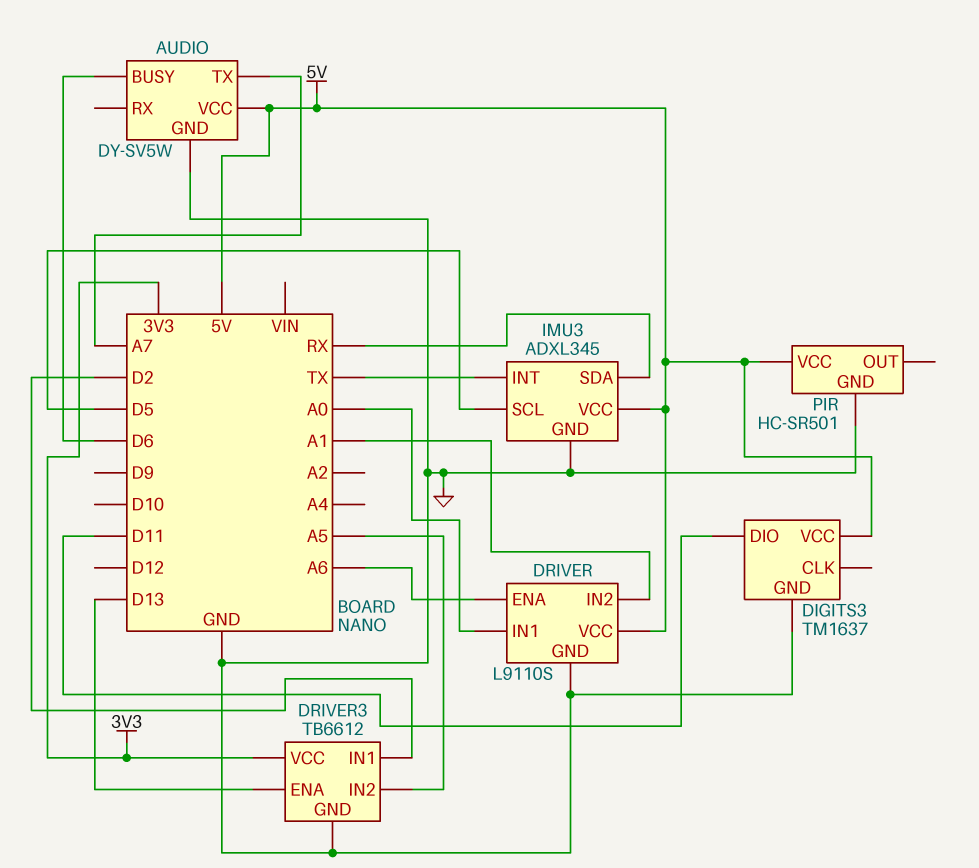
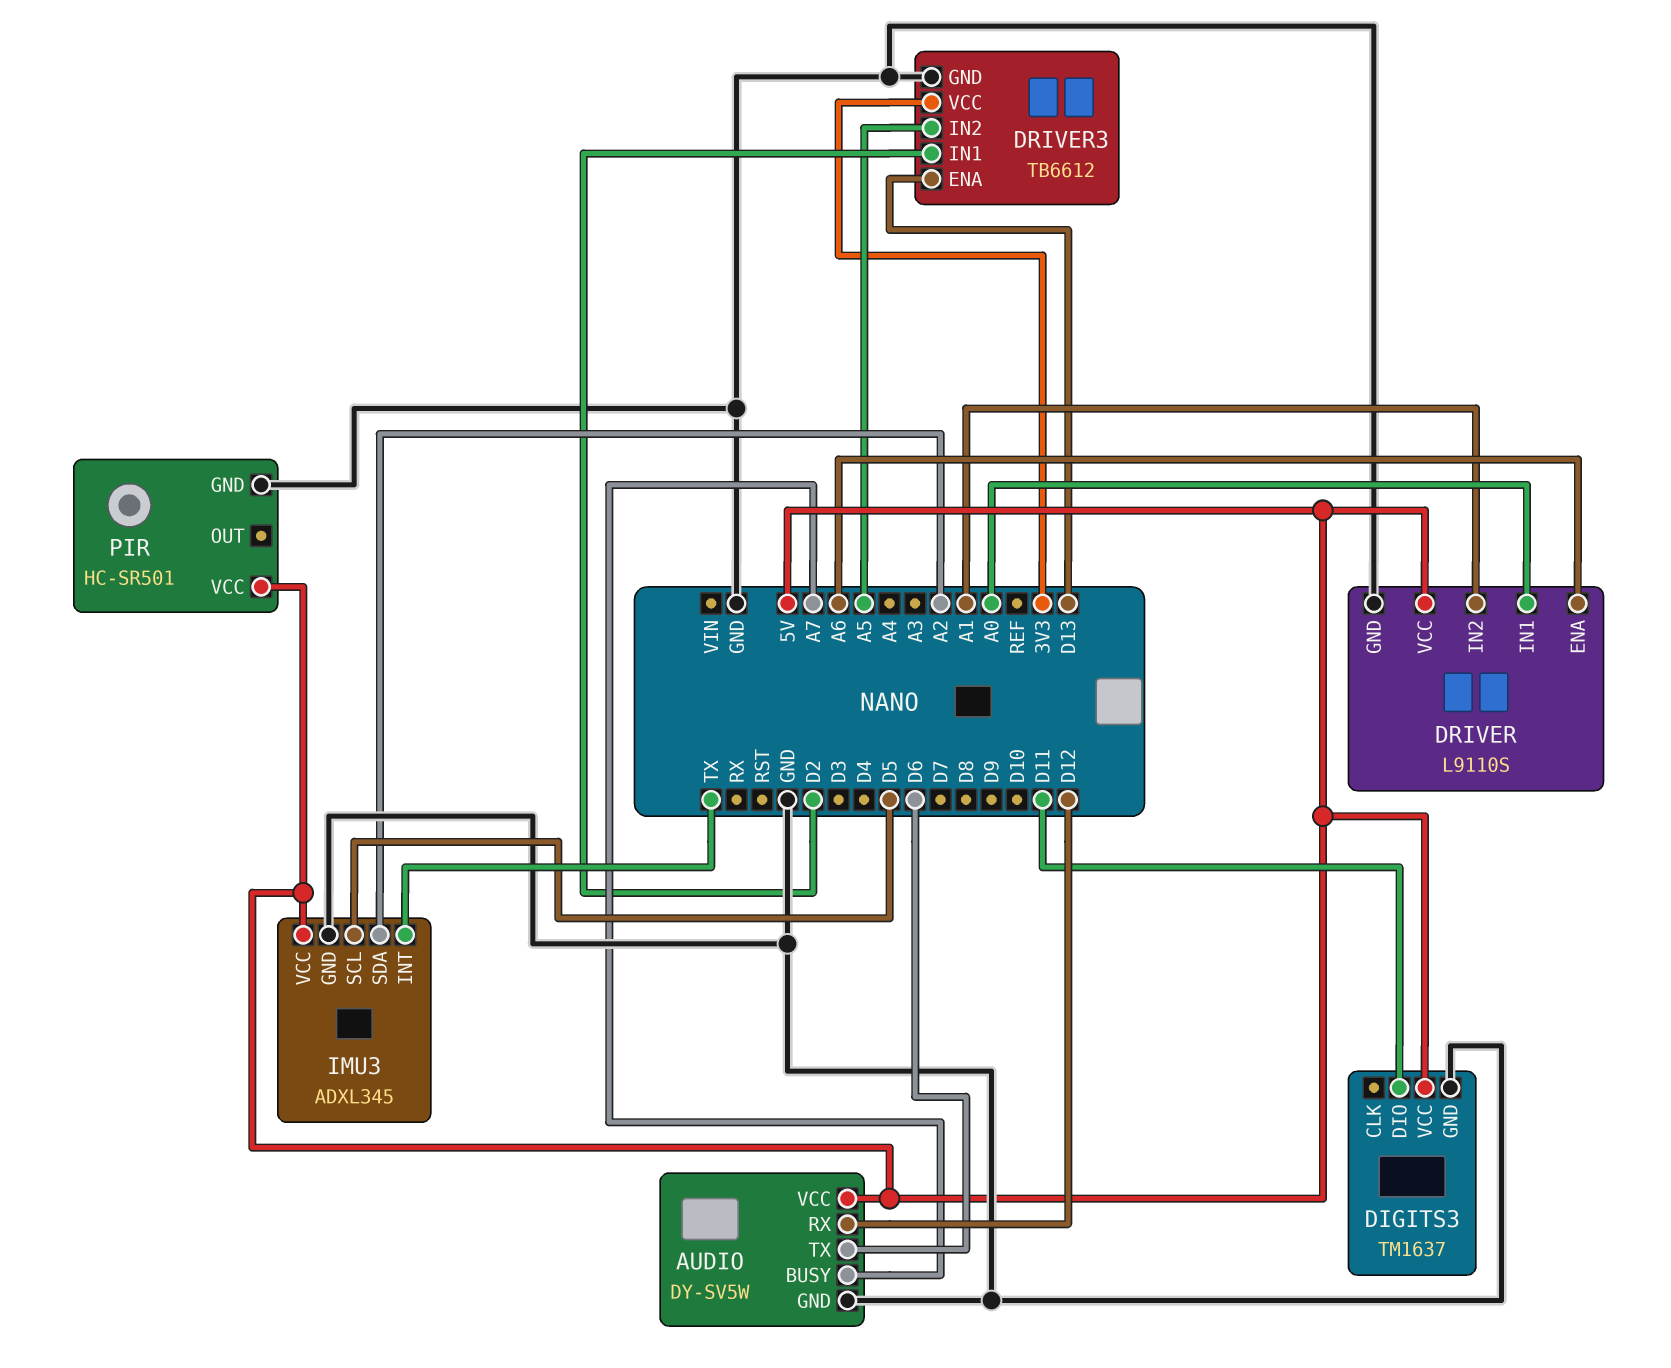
AUDIO pin BUSY: D6 -> A7
AUDIO pin RX: none -> D12
AUDIO pin TX: A7 -> D6
IMU3 pin SDA: RX -> A2

